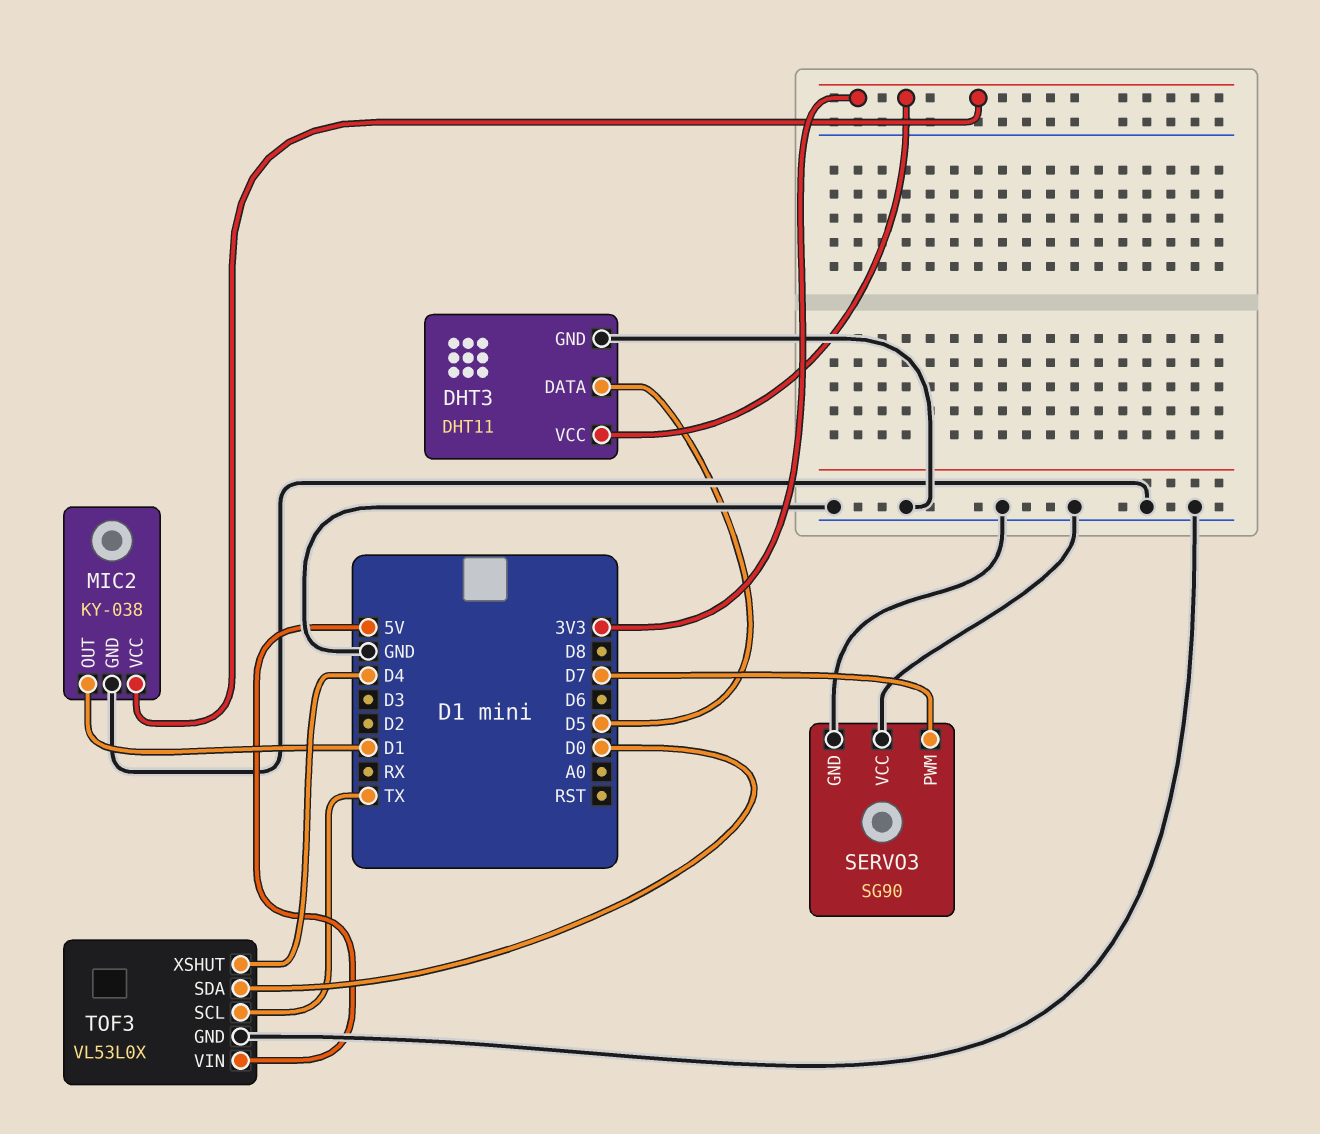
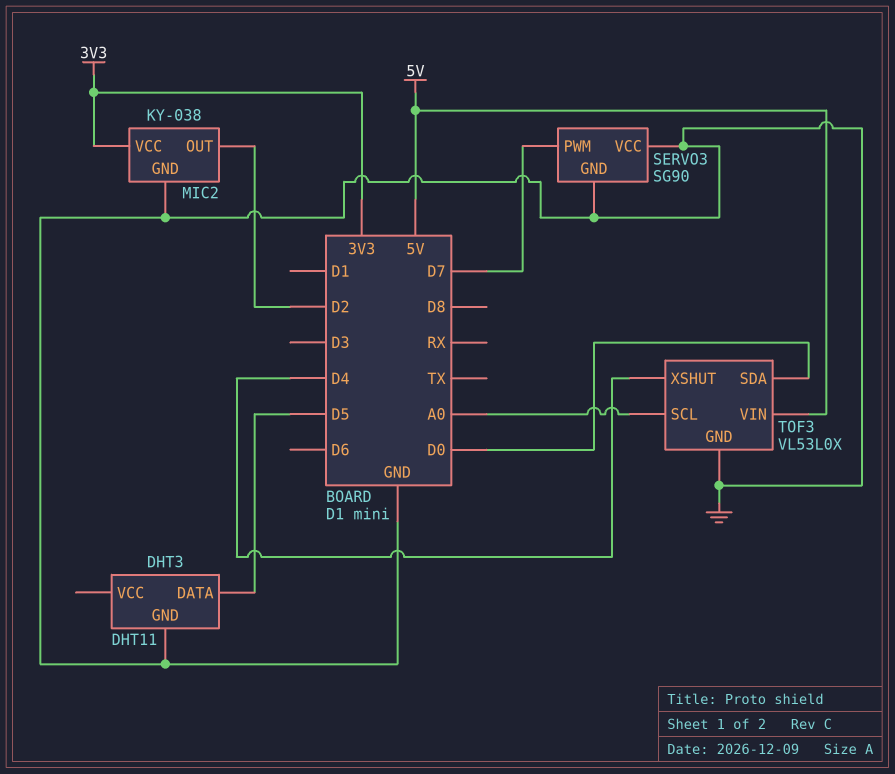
DHT3 pin VCC: 3V3 -> none
MIC2 pin OUT: D1 -> D2
TOF3 pin SCL: TX -> A0

